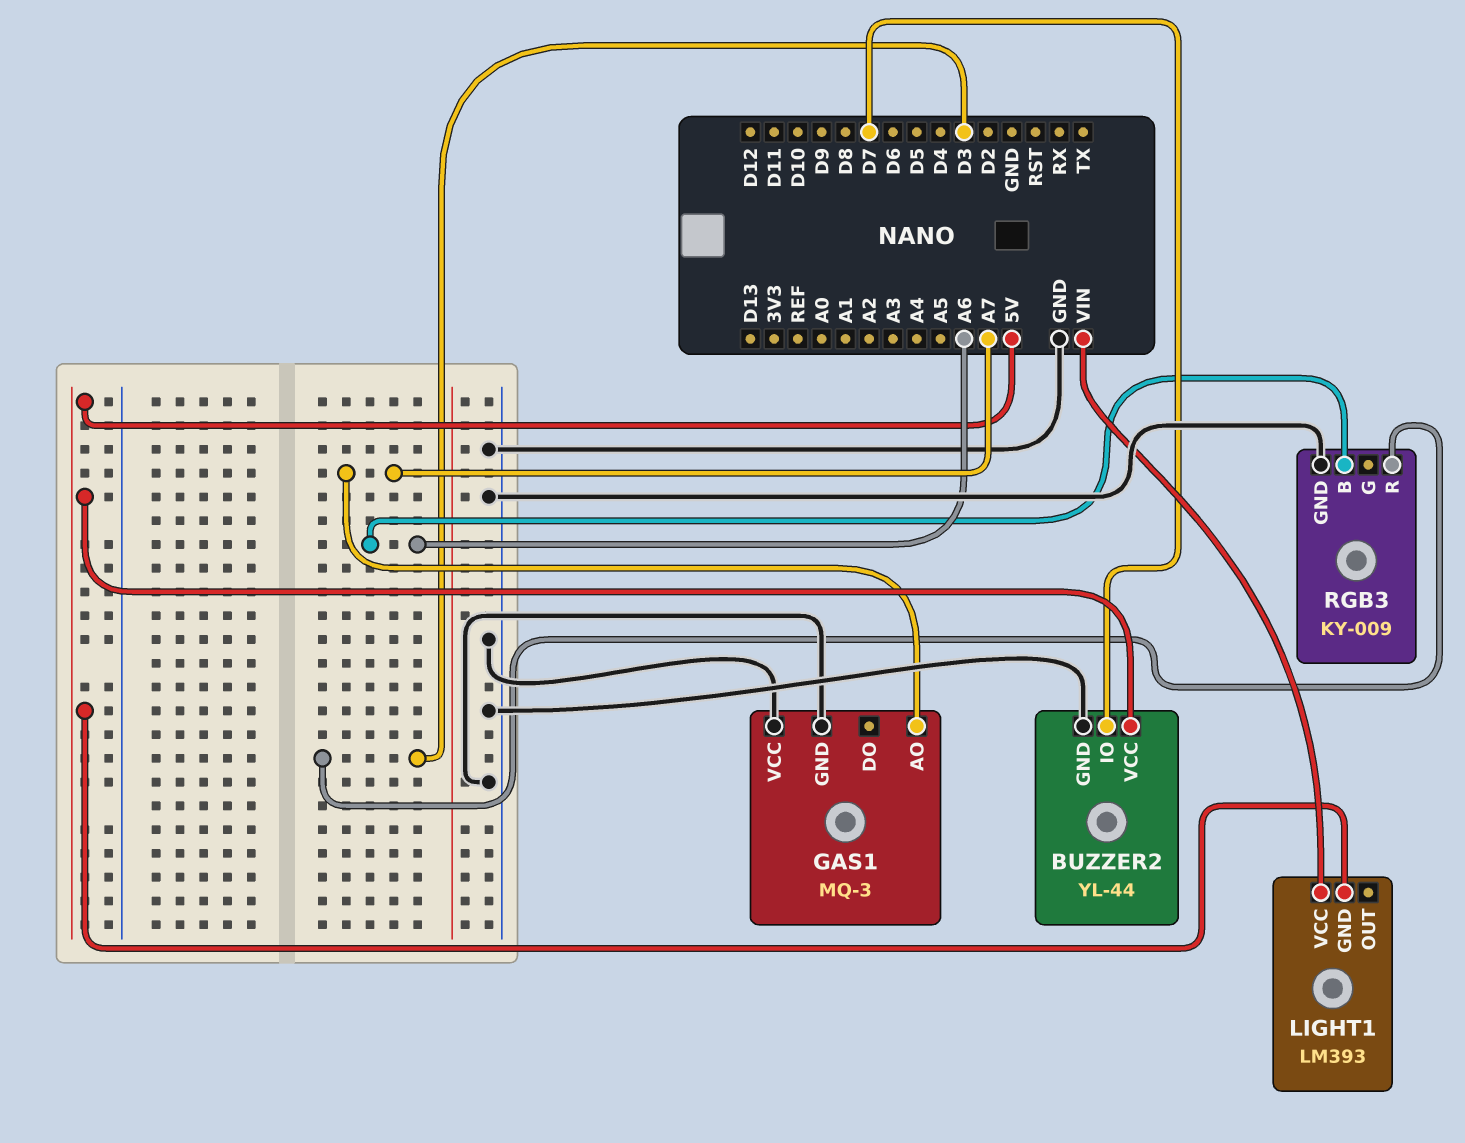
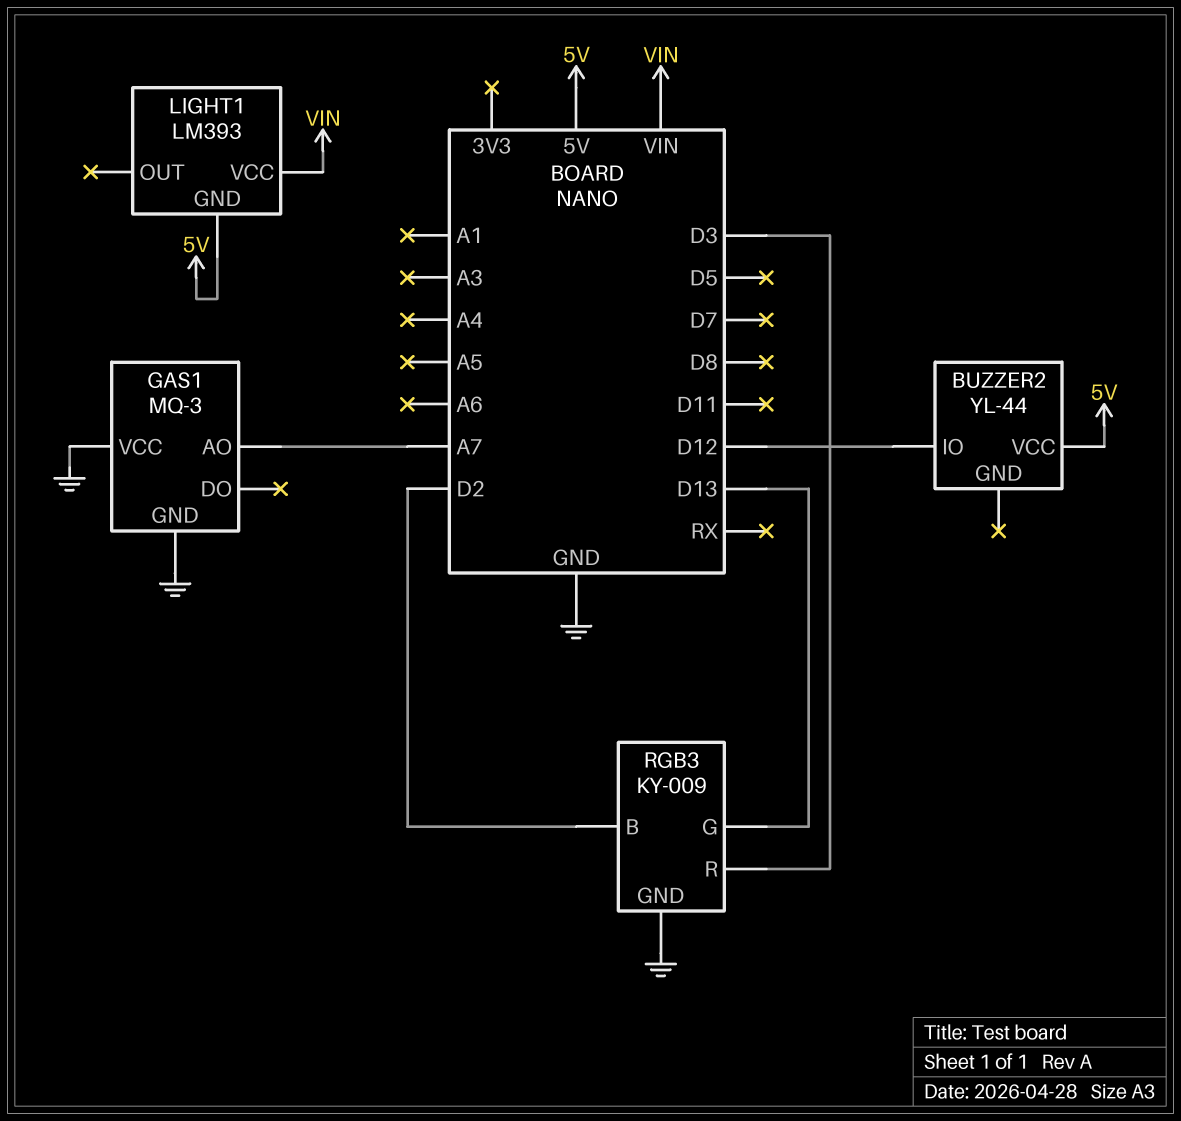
BUZZER2 pin GND: GND -> none
BUZZER2 pin IO: D7 -> D12
RGB3 pin B: A6 -> D2
RGB3 pin G: none -> D13

